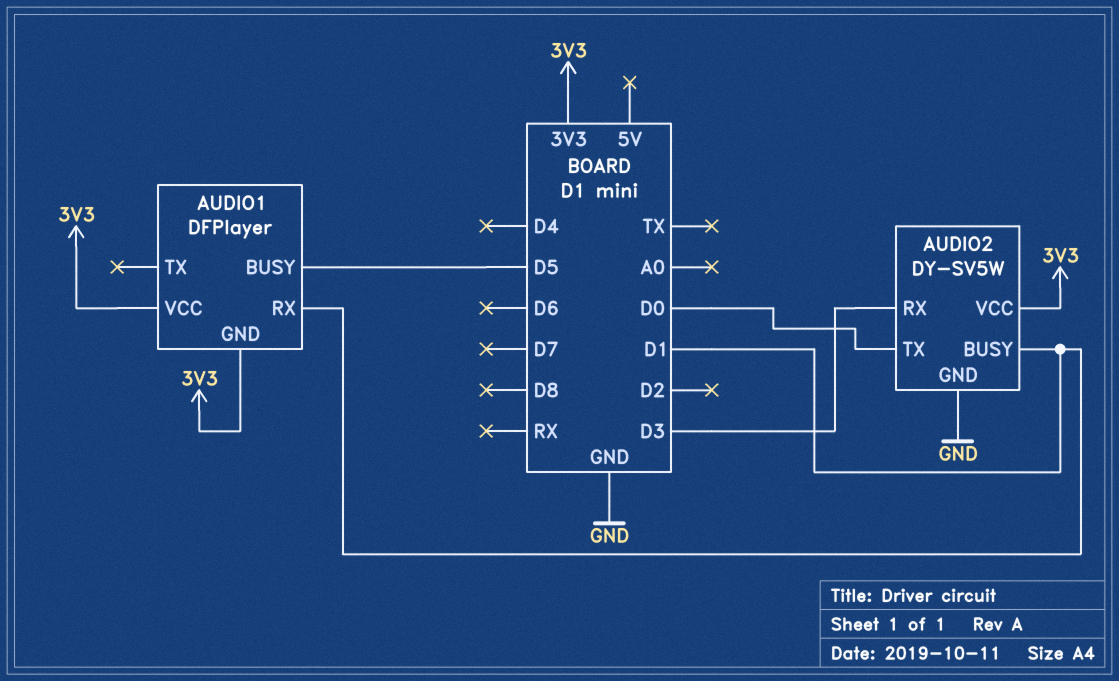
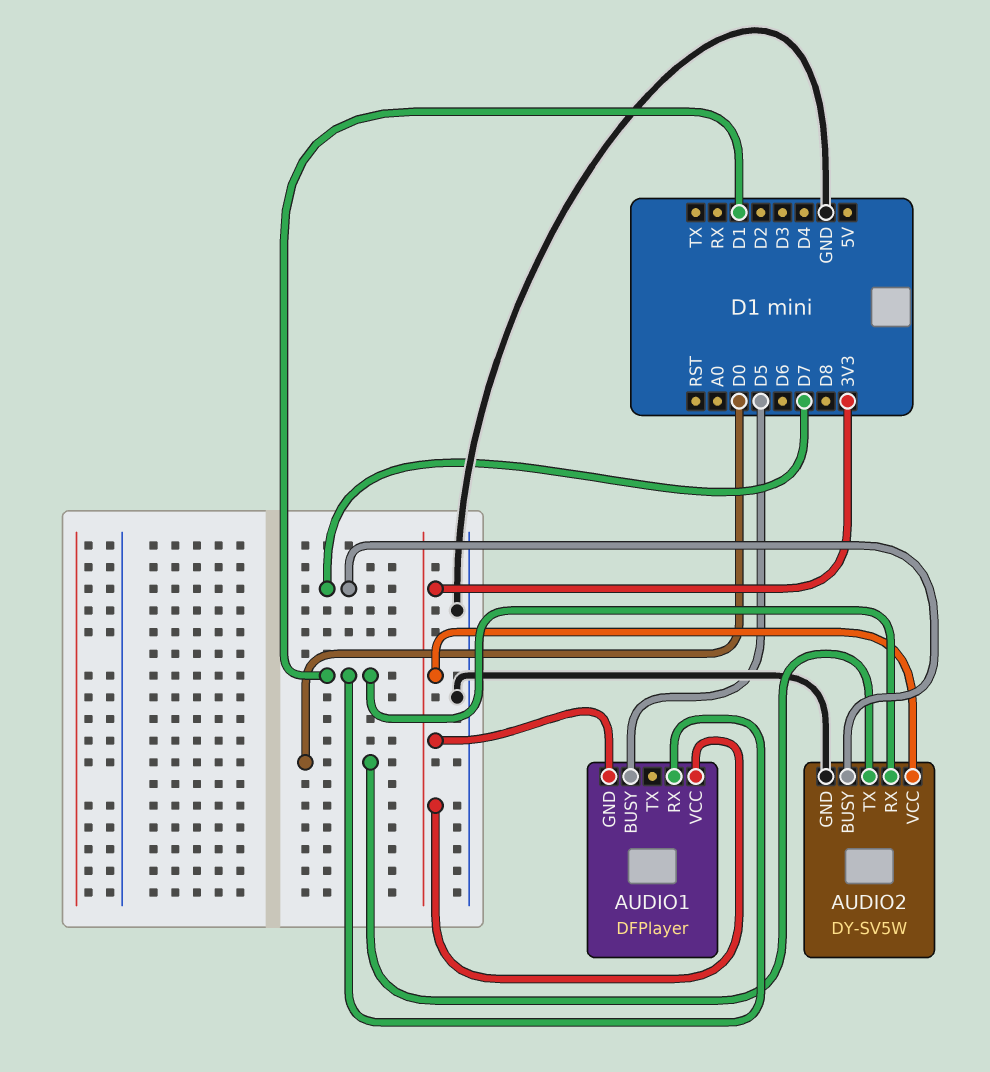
AUDIO2 pin BUSY: D1 -> D7
AUDIO2 pin RX: D3 -> D1

